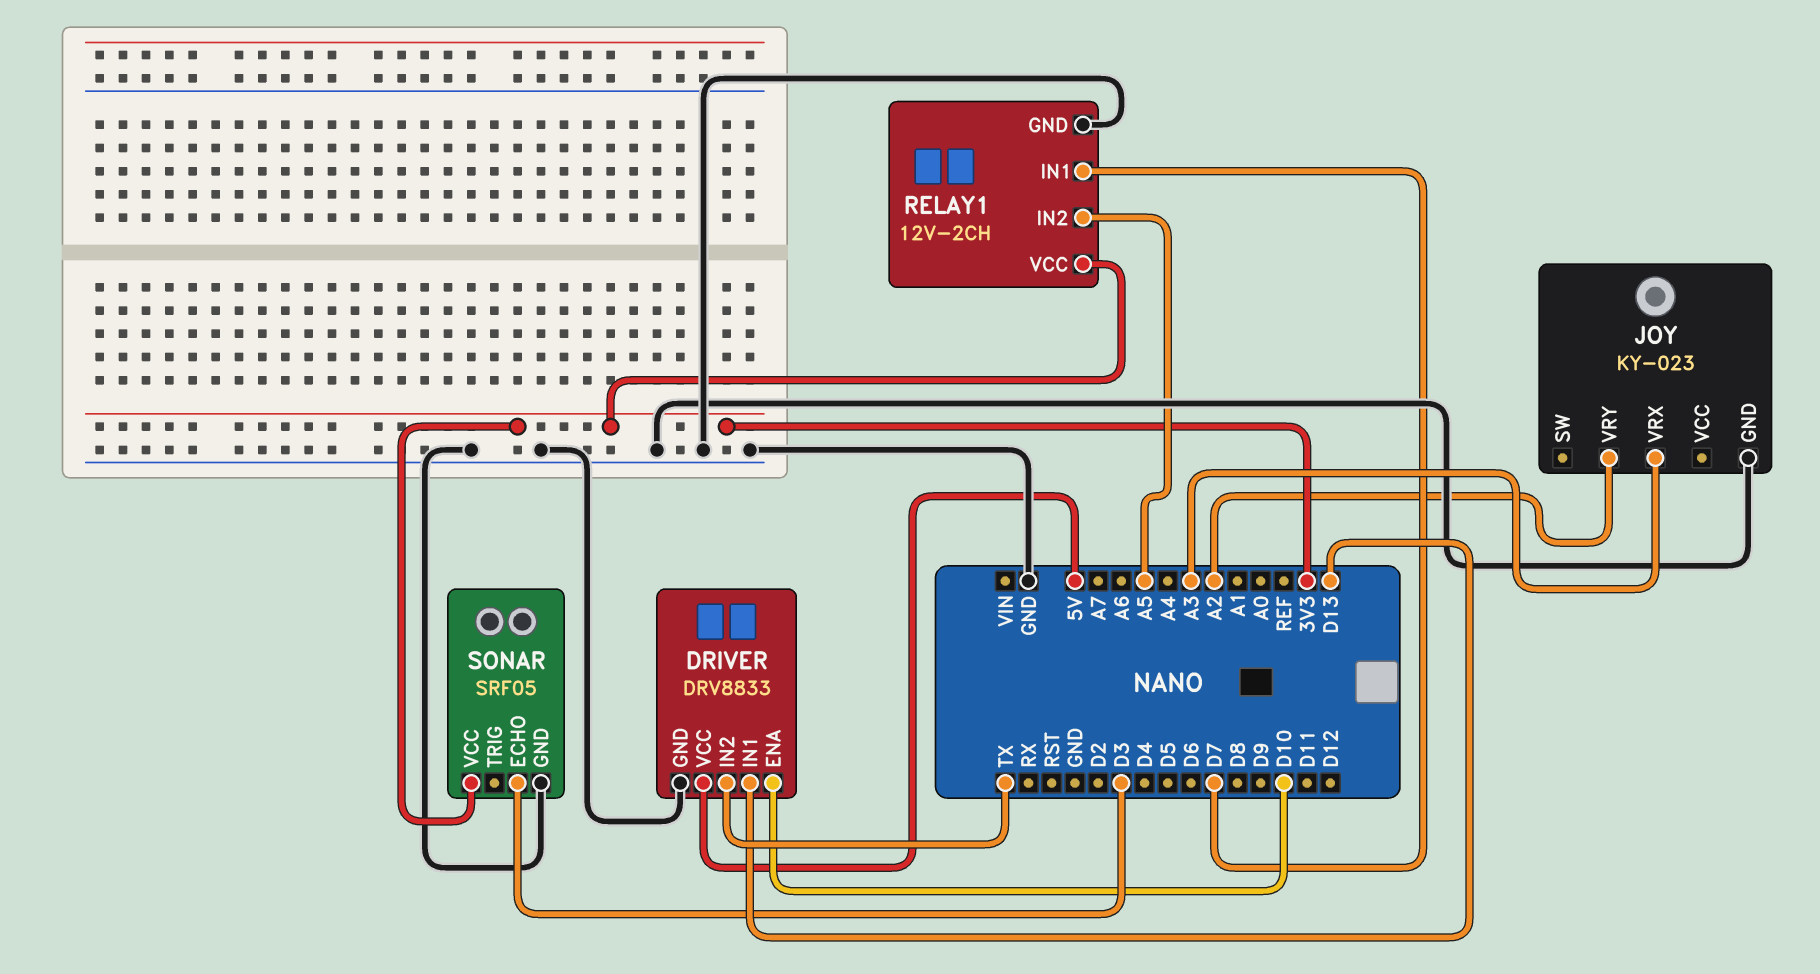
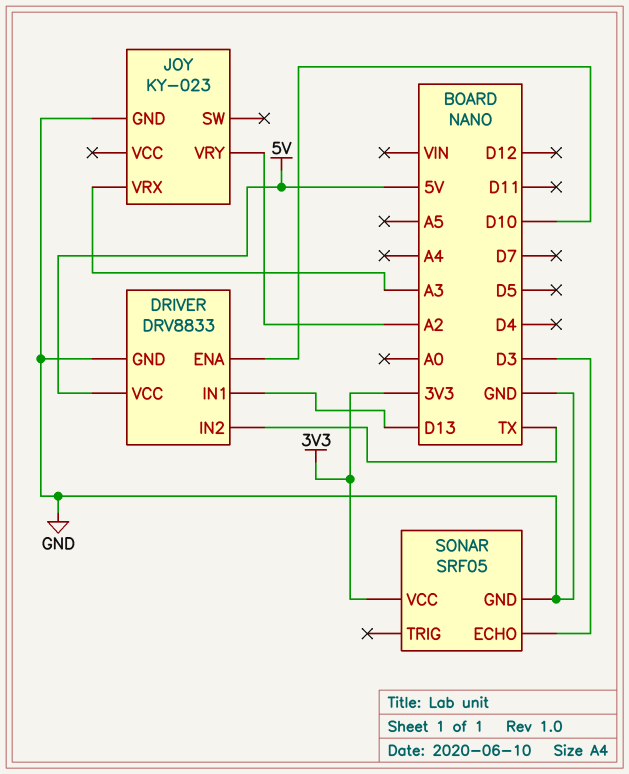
RELAY1: 12V-2CH -> none
RELAY1 pin GND: GND -> none
RELAY1 pin IN1: D7 -> none
RELAY1 pin IN2: A5 -> none
RELAY1 pin VCC: 3V3 -> none

